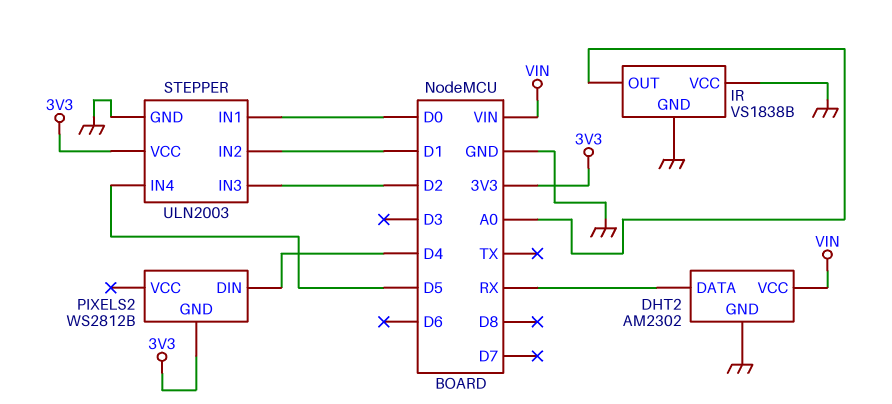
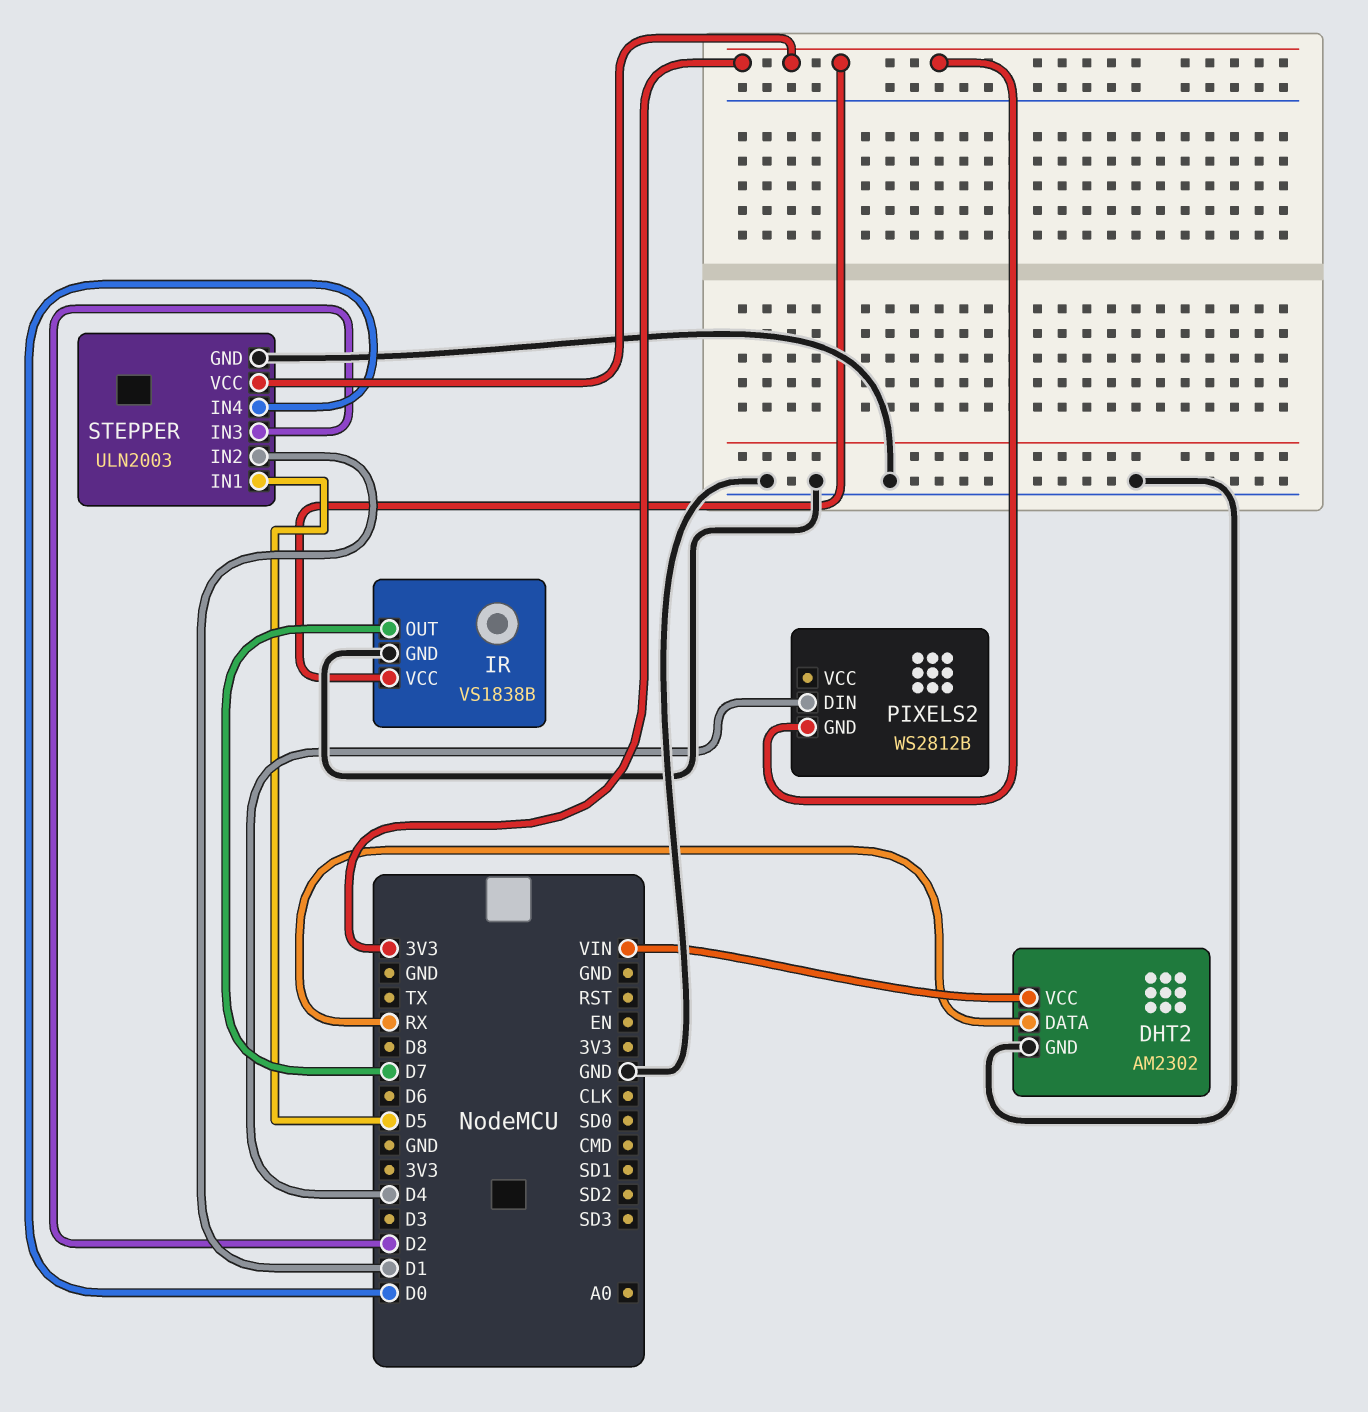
IR pin OUT: A0 -> D7
IR pin VCC: GND -> 3V3
STEPPER pin IN1: D0 -> D5
STEPPER pin IN4: D5 -> D0

